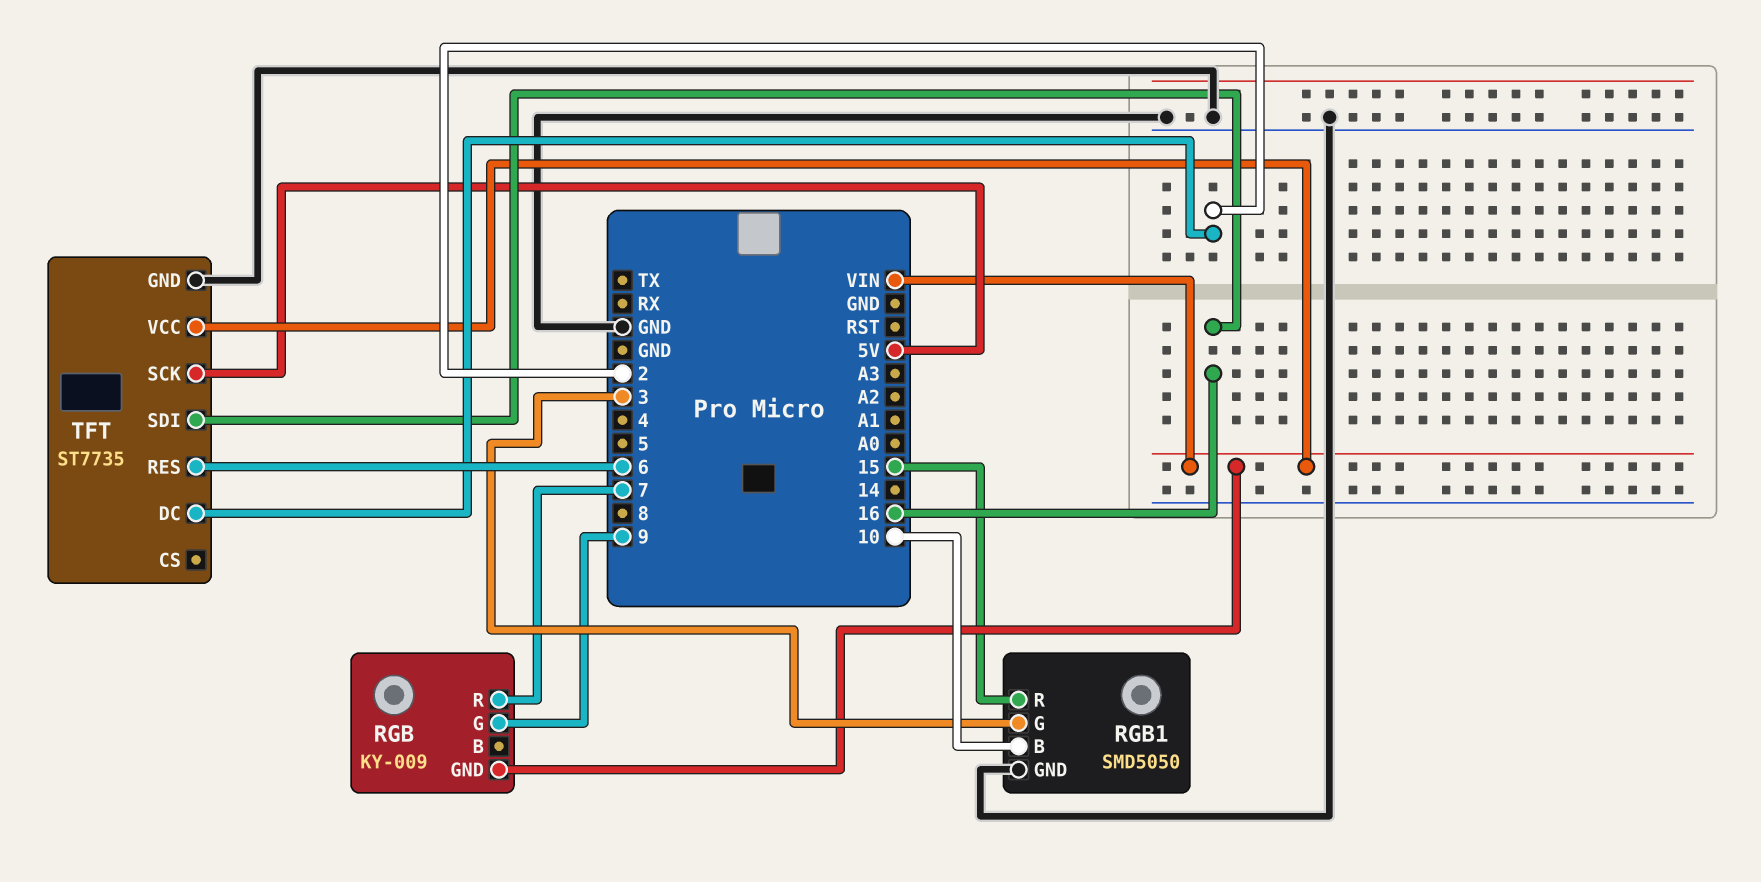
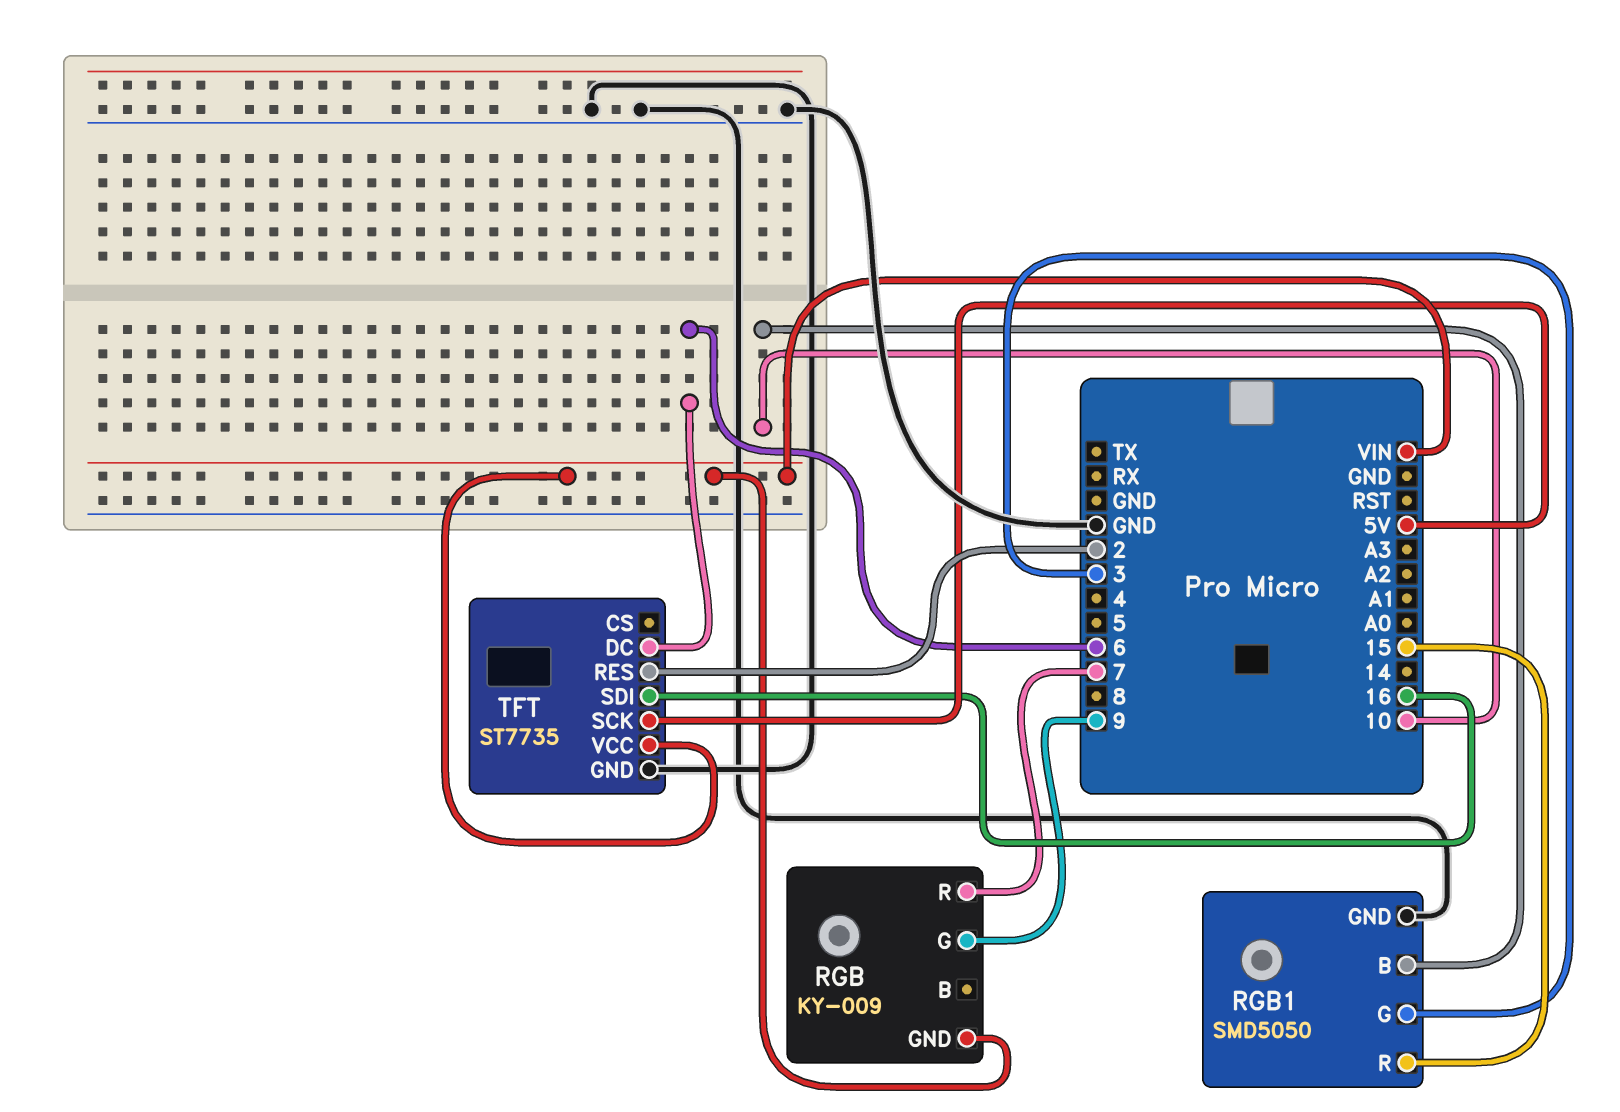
TFT pin DC: 2 -> 6
TFT pin RES: 6 -> 2

